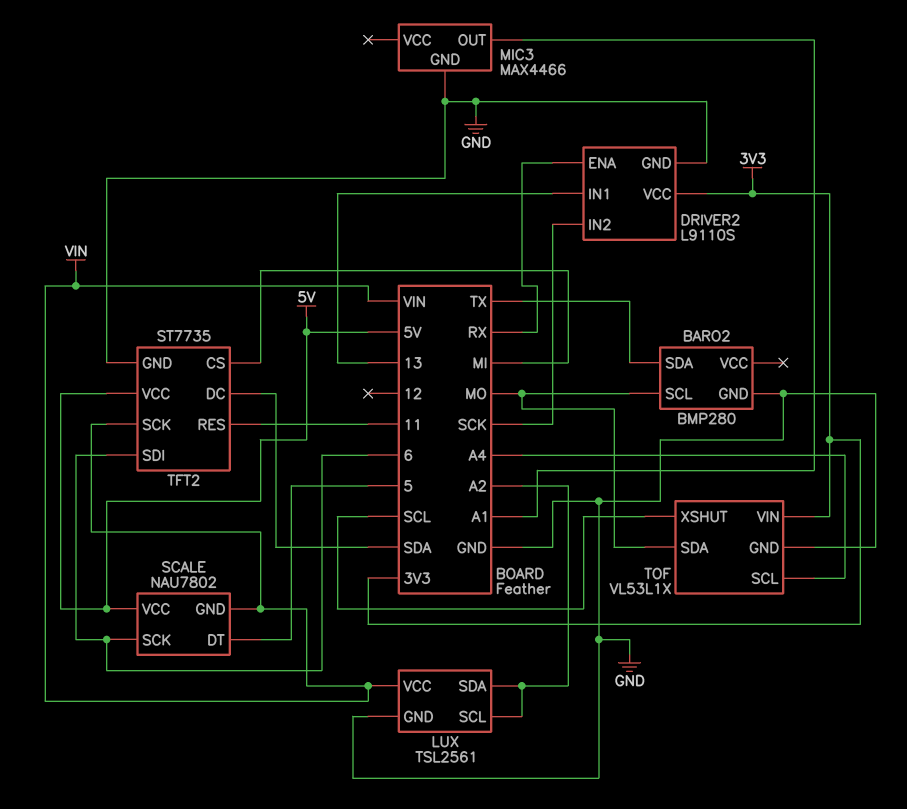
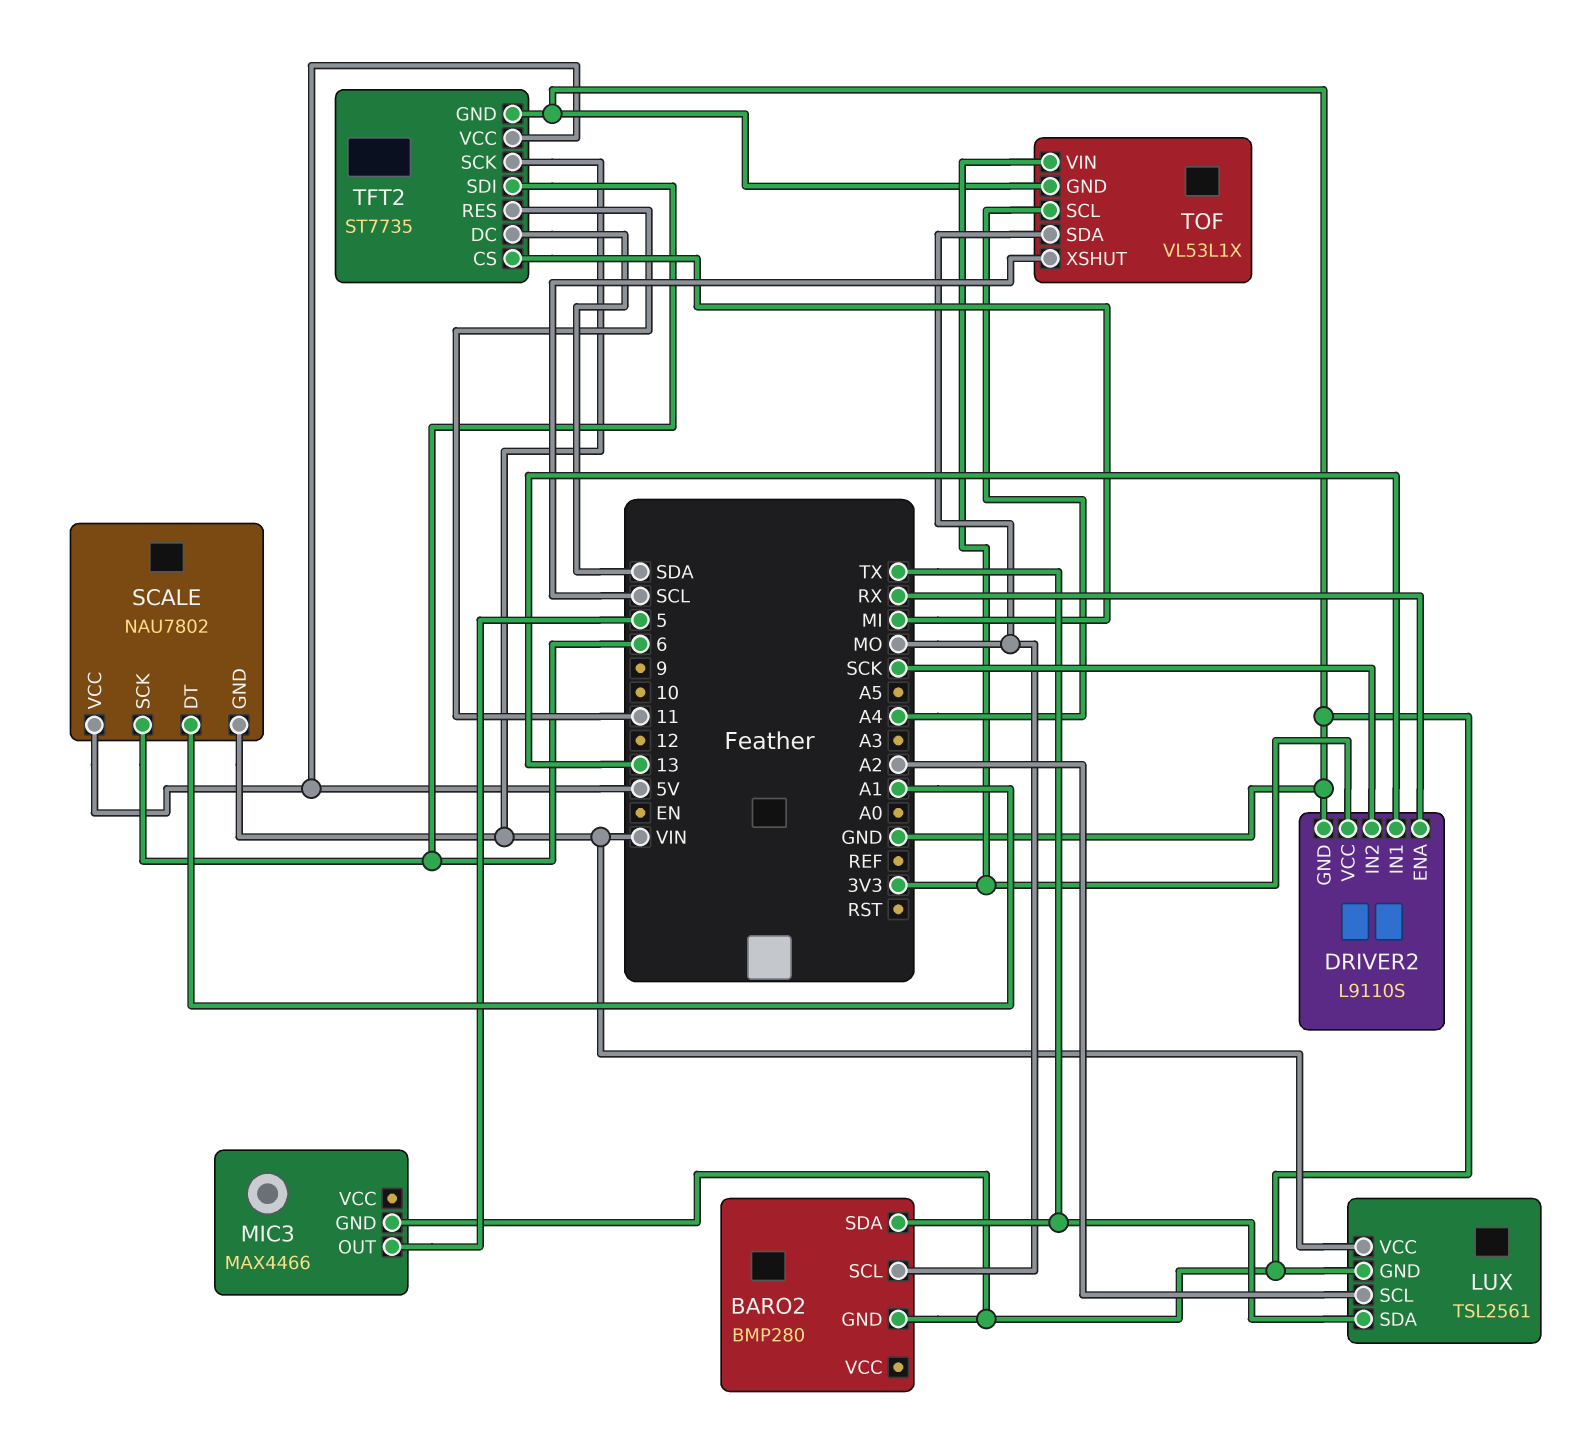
LUX pin SDA: A2 -> TX
MIC3 pin OUT: A1 -> 5
SCALE pin DT: 5 -> A1

